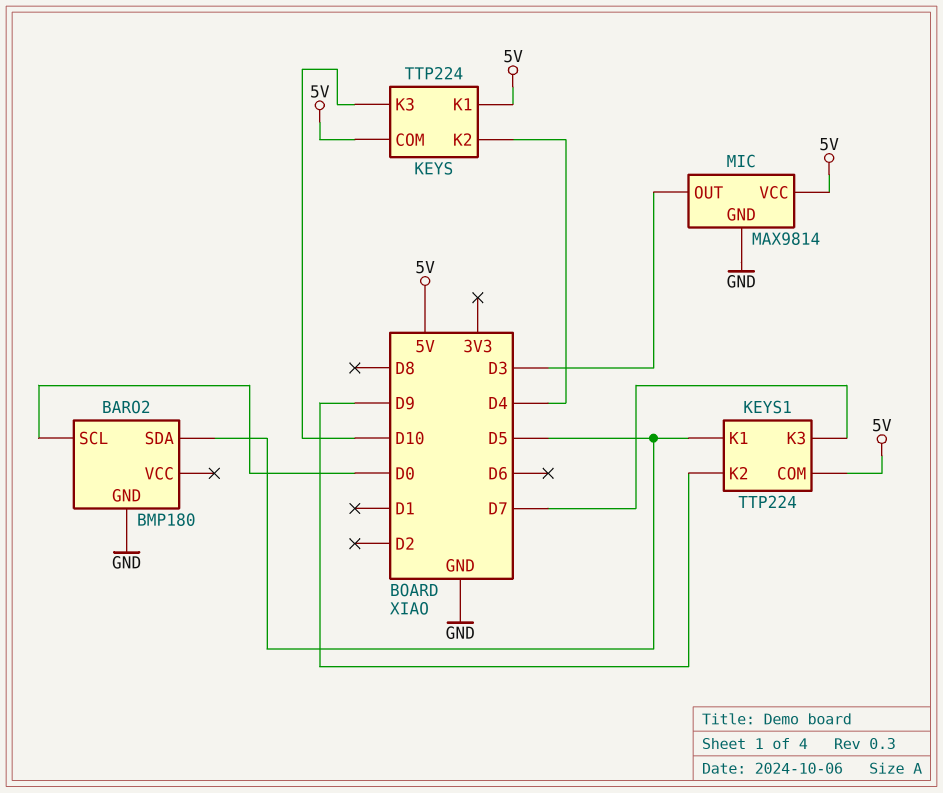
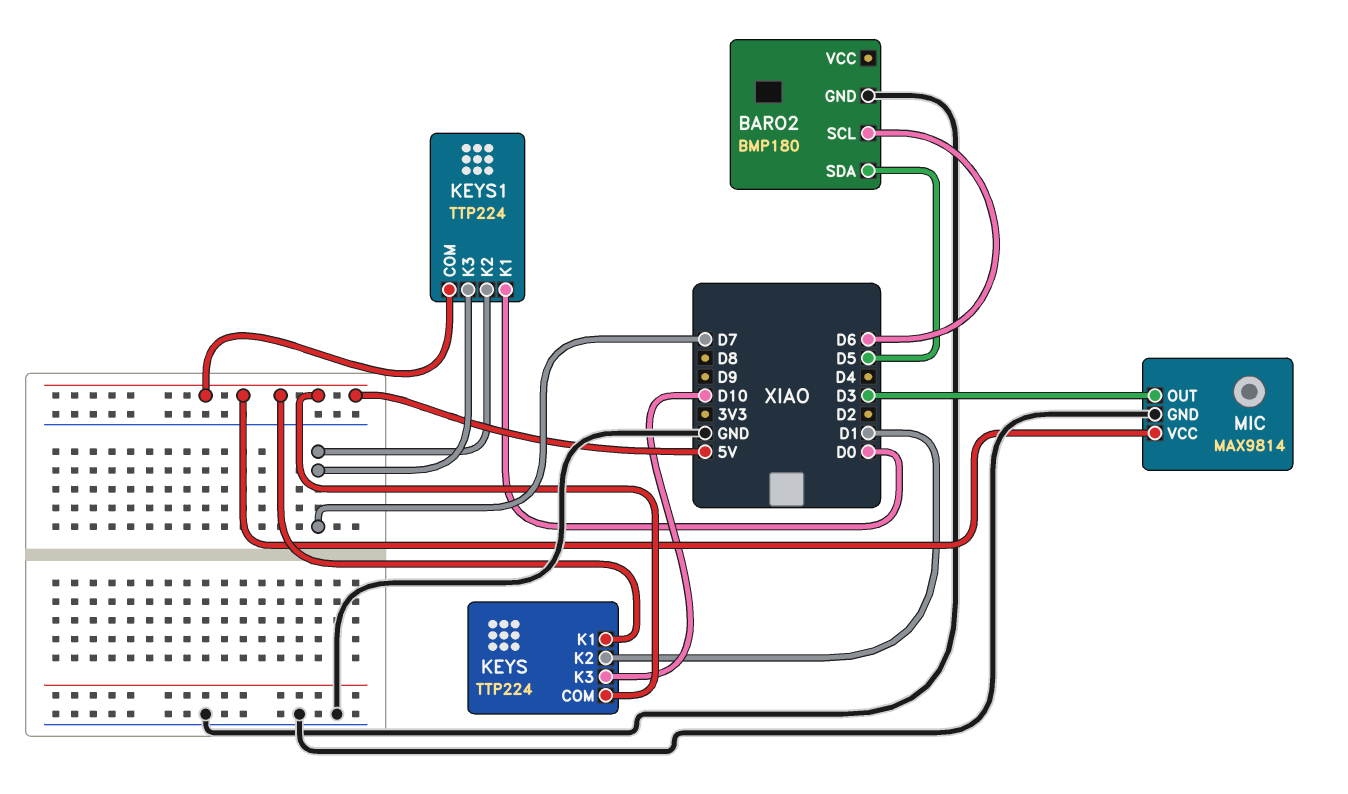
BARO2 pin SCL: D0 -> D6
KEYS pin K2: D4 -> D1
KEYS1 pin K1: D5 -> D0
KEYS1 pin K2: D9 -> D7

